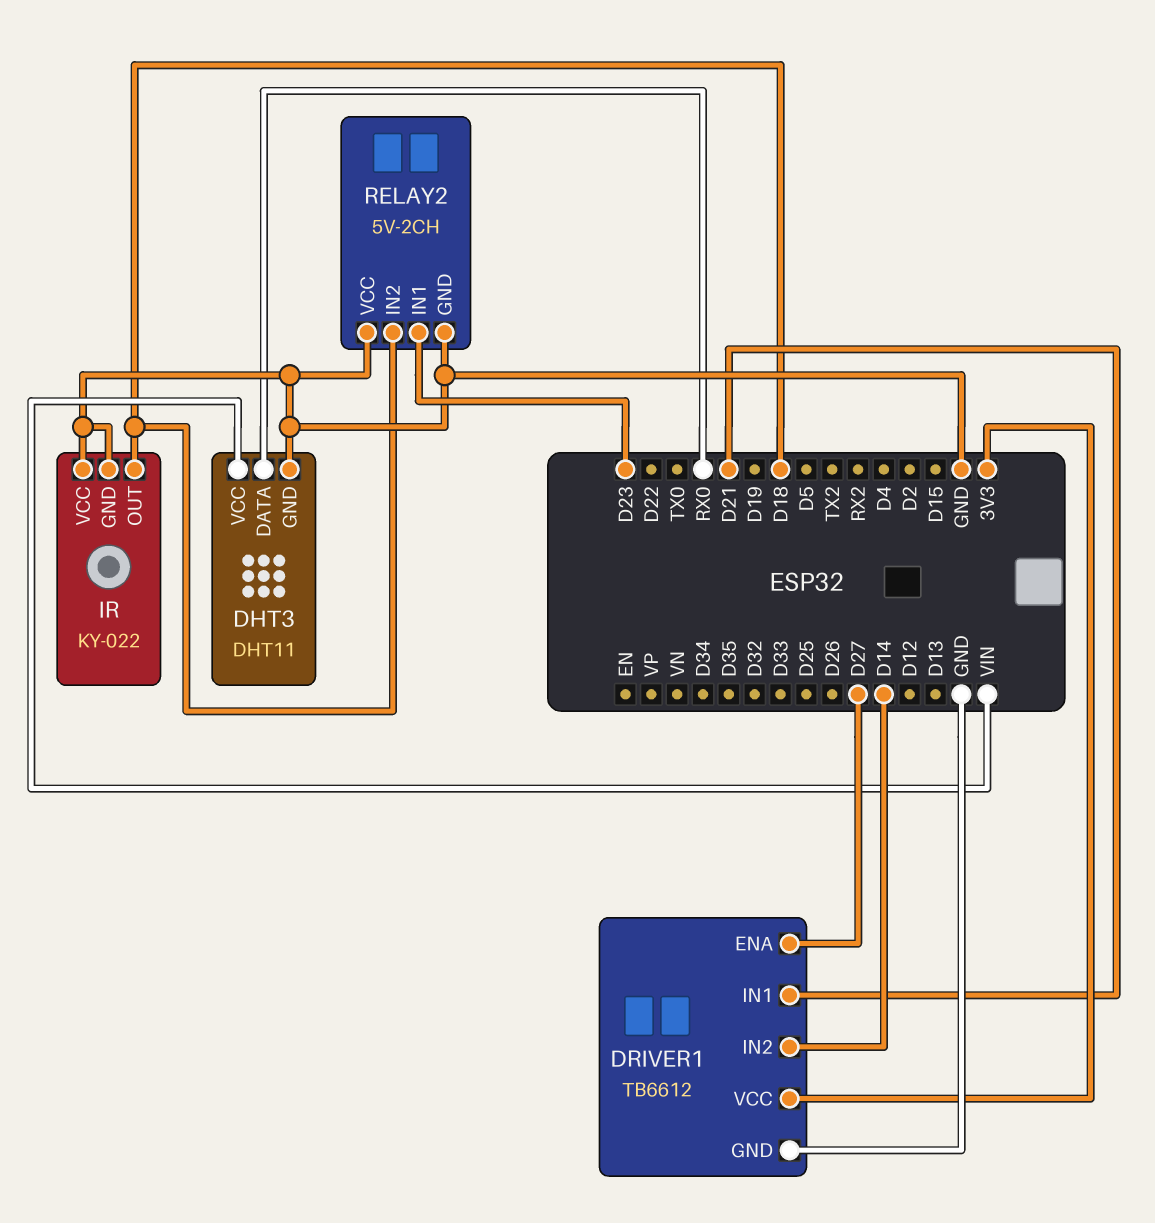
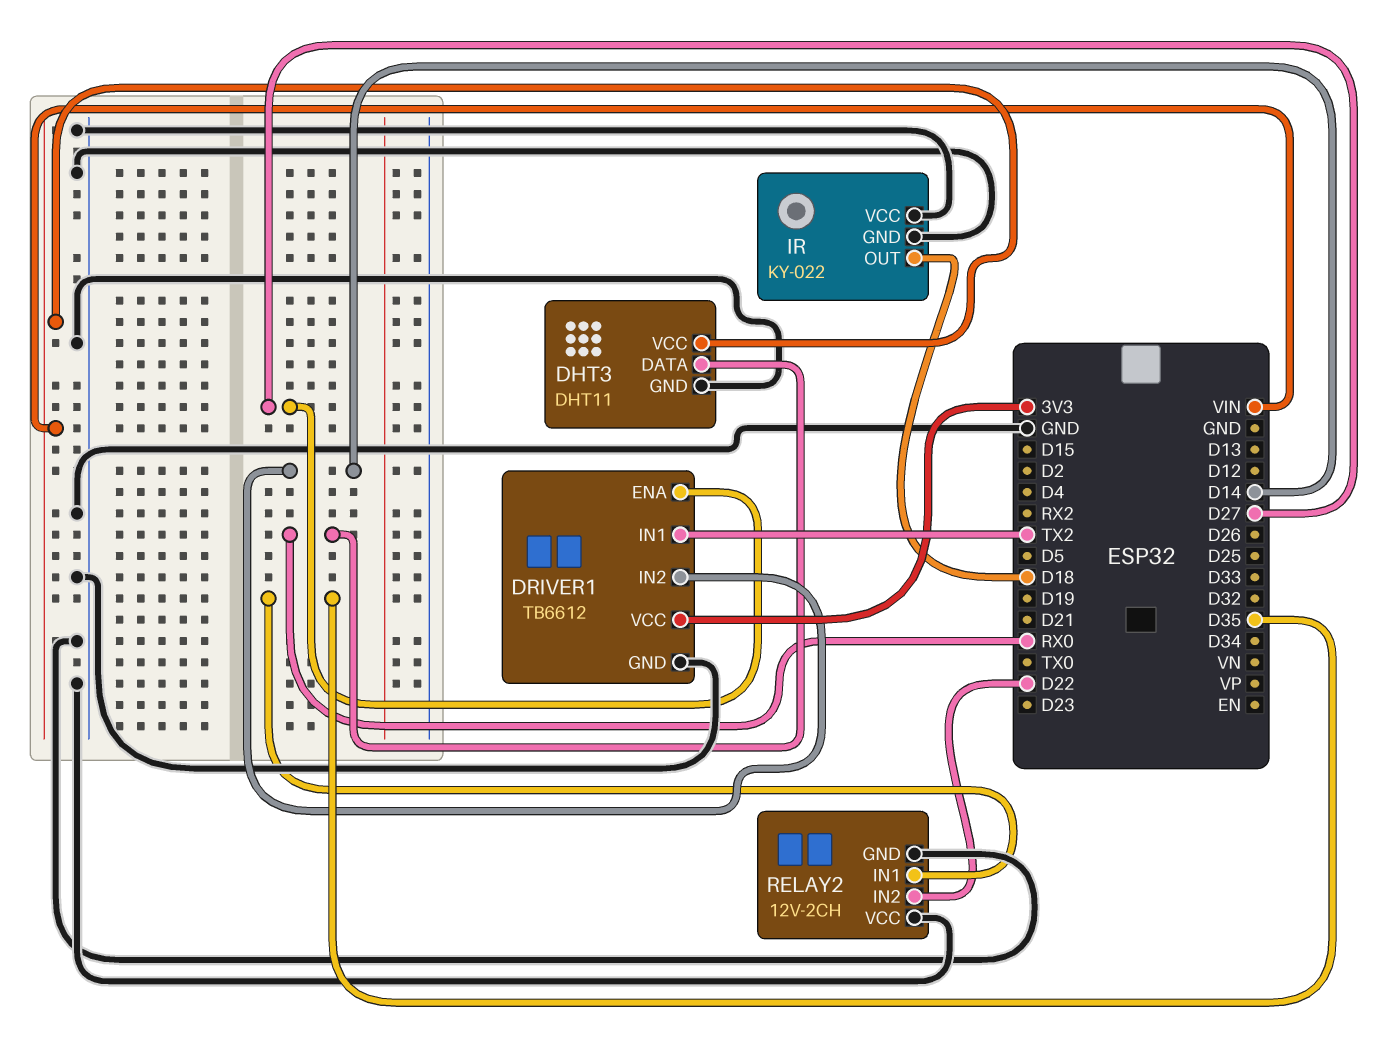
DRIVER1 pin IN1: D21 -> TX2
RELAY2: 5V-2CH -> 12V-2CH
RELAY2 pin IN1: D23 -> D35
RELAY2 pin IN2: D18 -> D22

